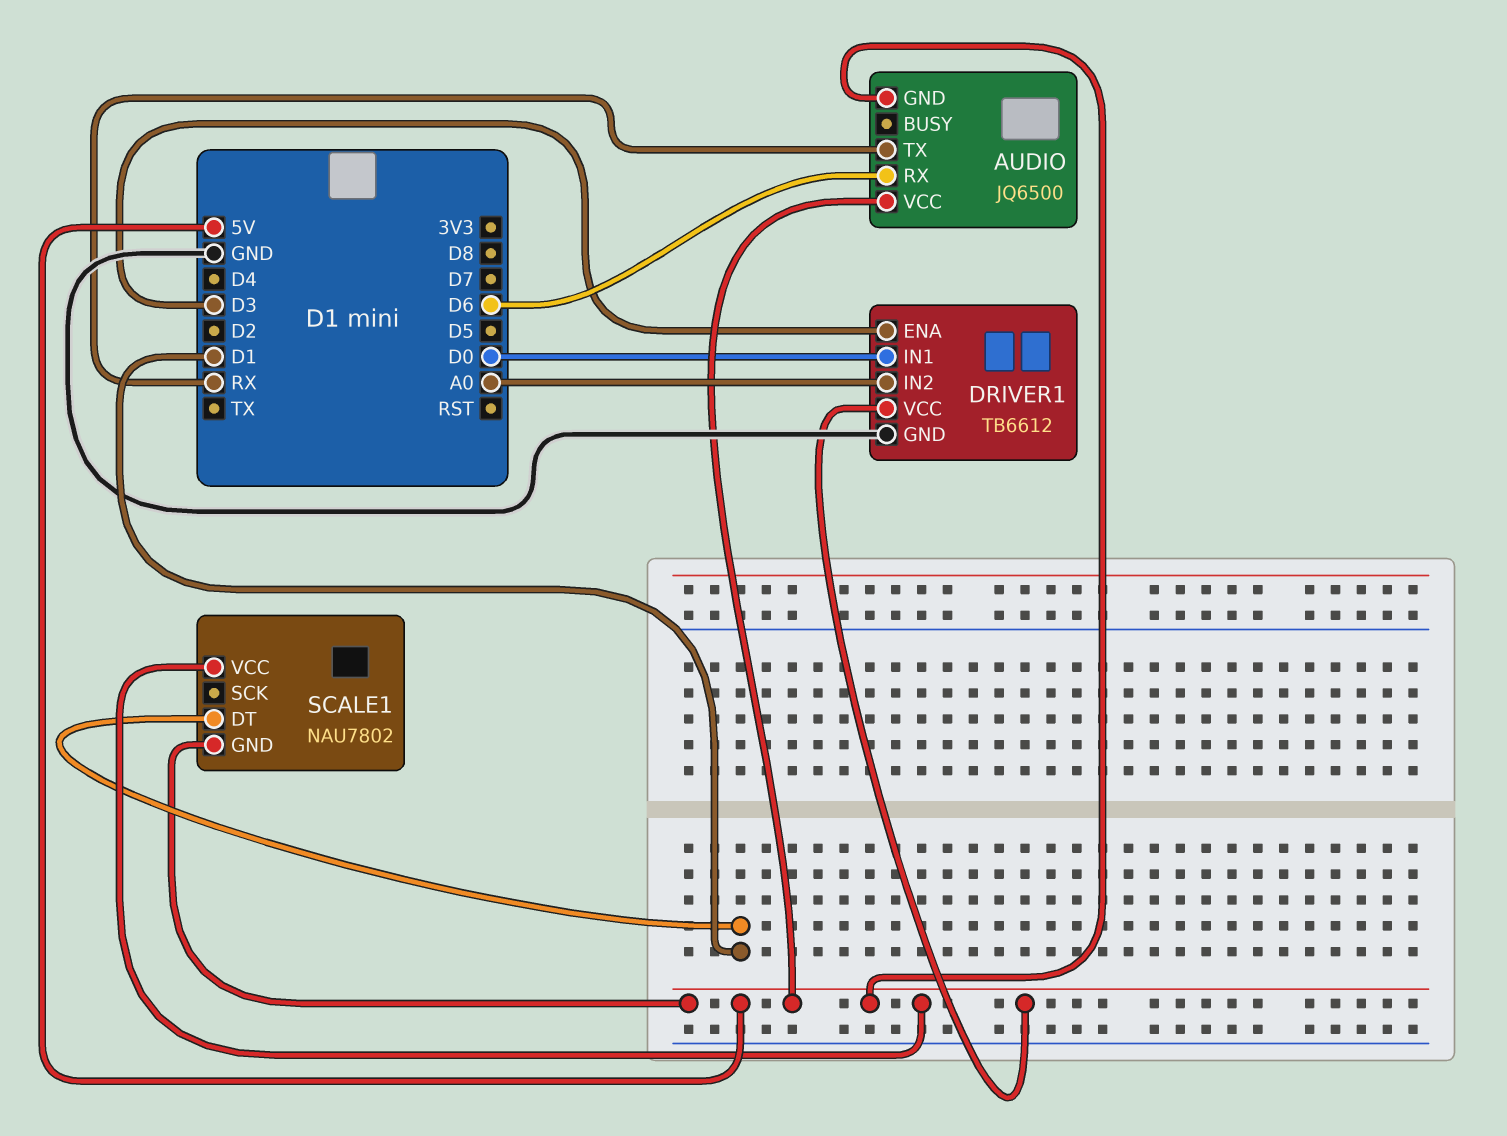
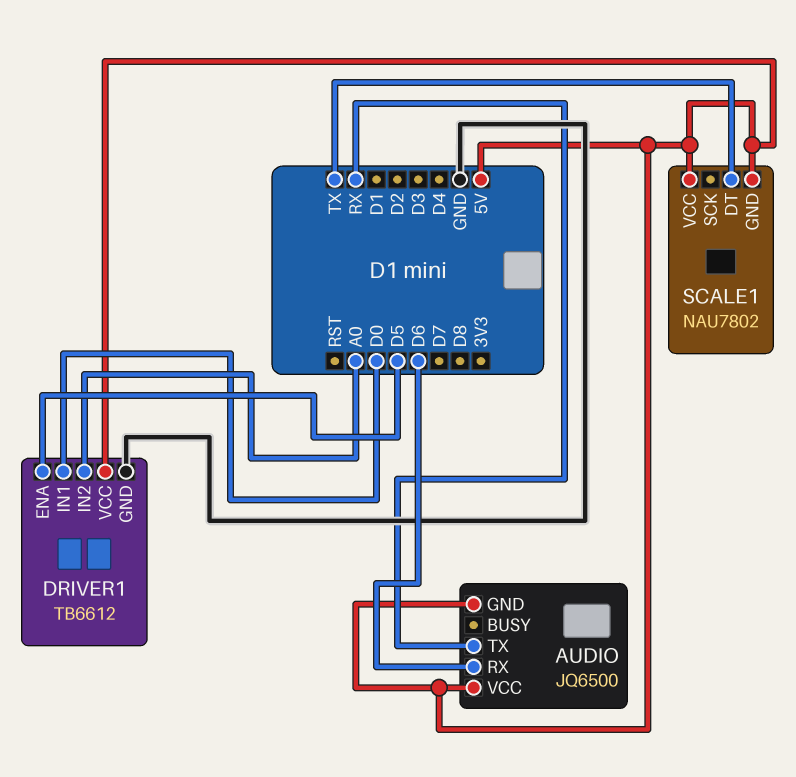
DRIVER1 pin ENA: D3 -> D5
SCALE1 pin DT: D1 -> TX

